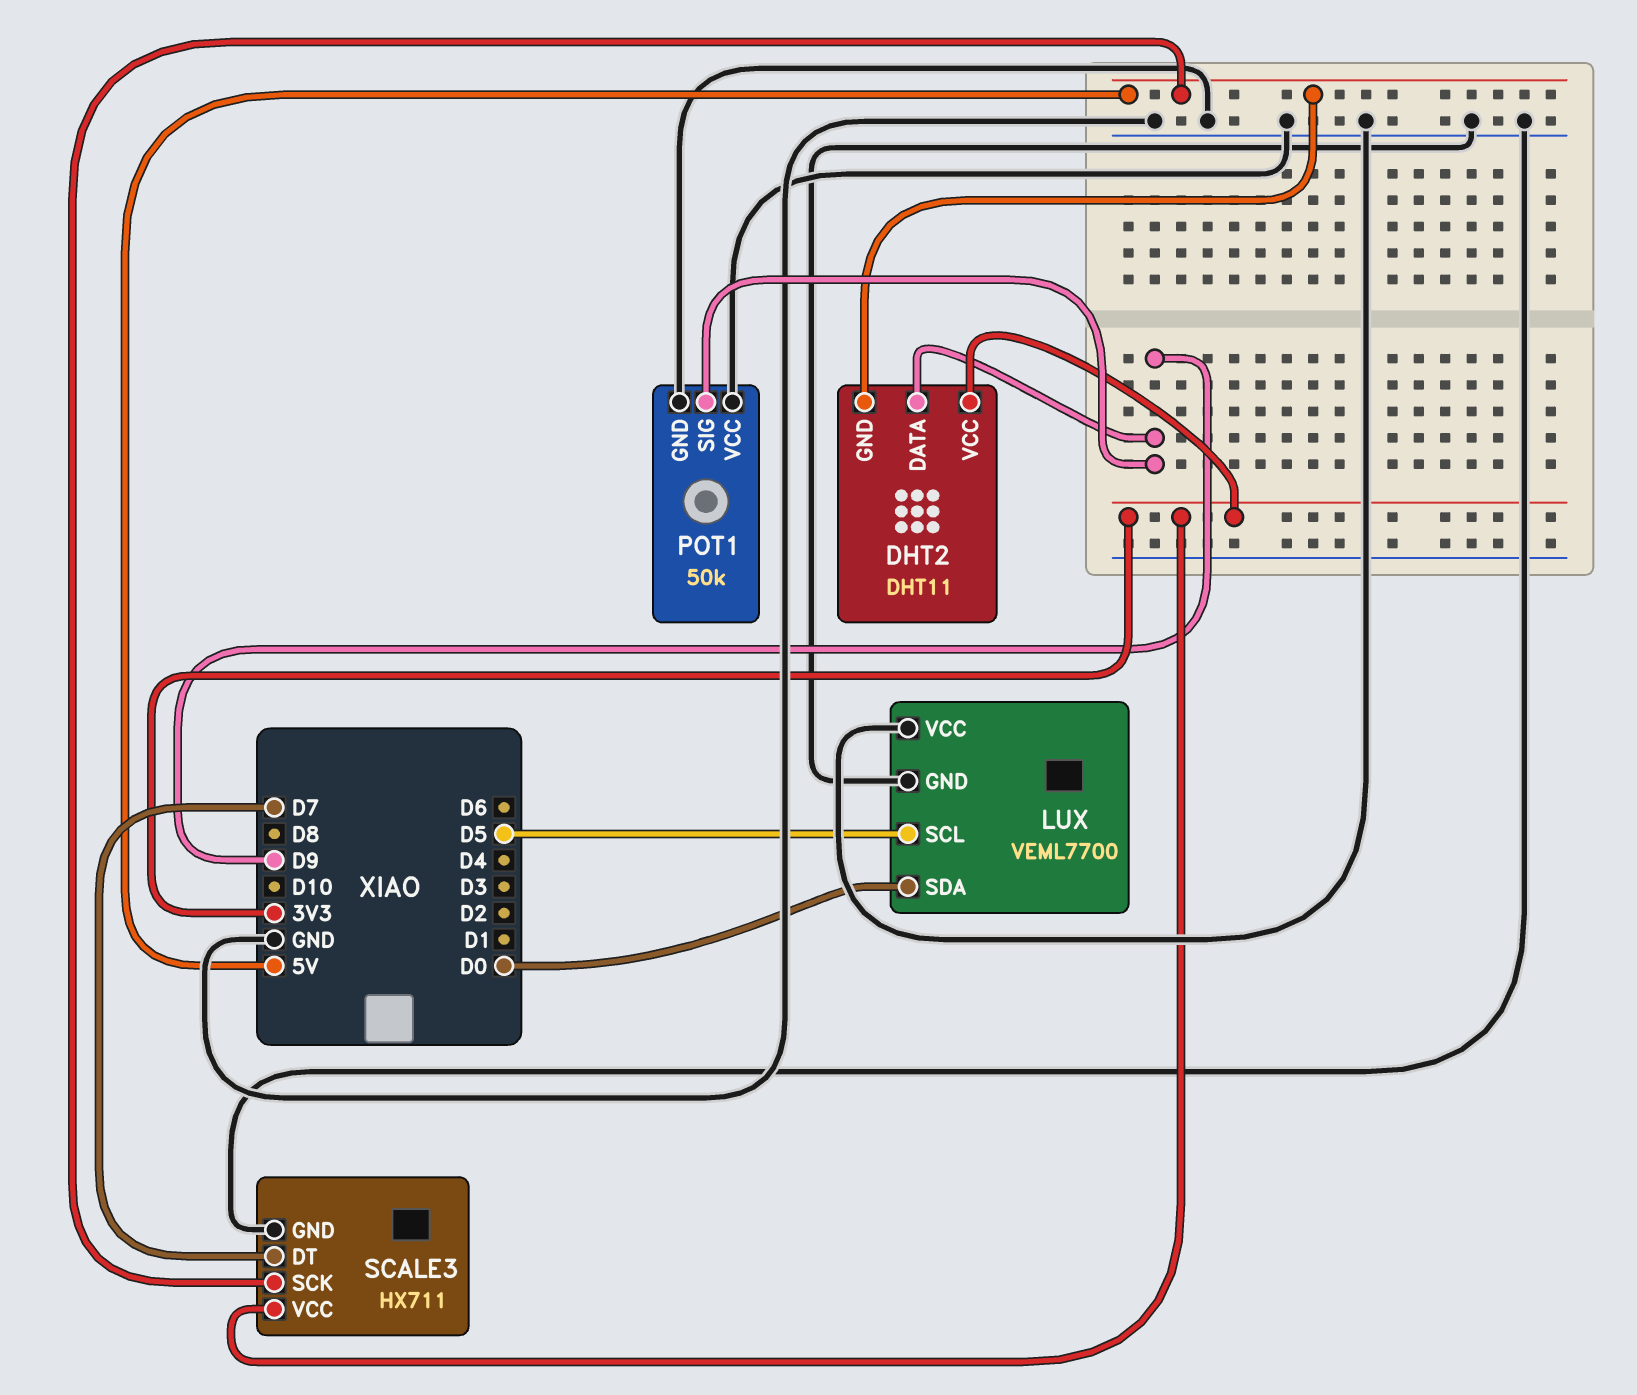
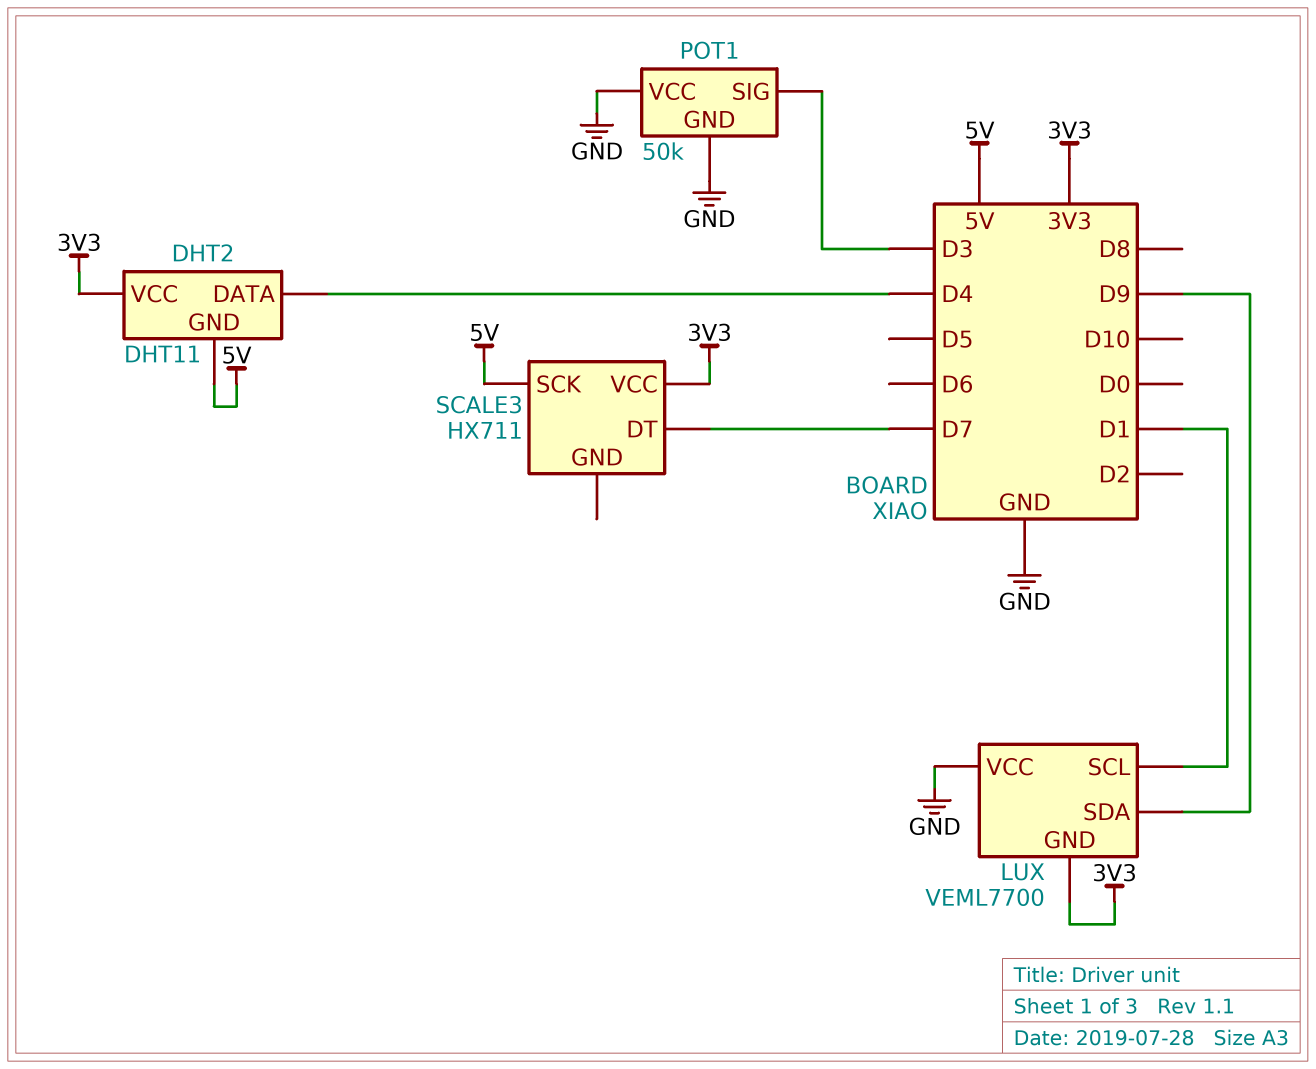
DHT2 pin DATA: D9 -> D4
LUX pin GND: GND -> 3V3
LUX pin SCL: D5 -> D1
LUX pin SDA: D0 -> D9
POT1 pin SIG: D9 -> D3
SCALE3 pin GND: GND -> none

